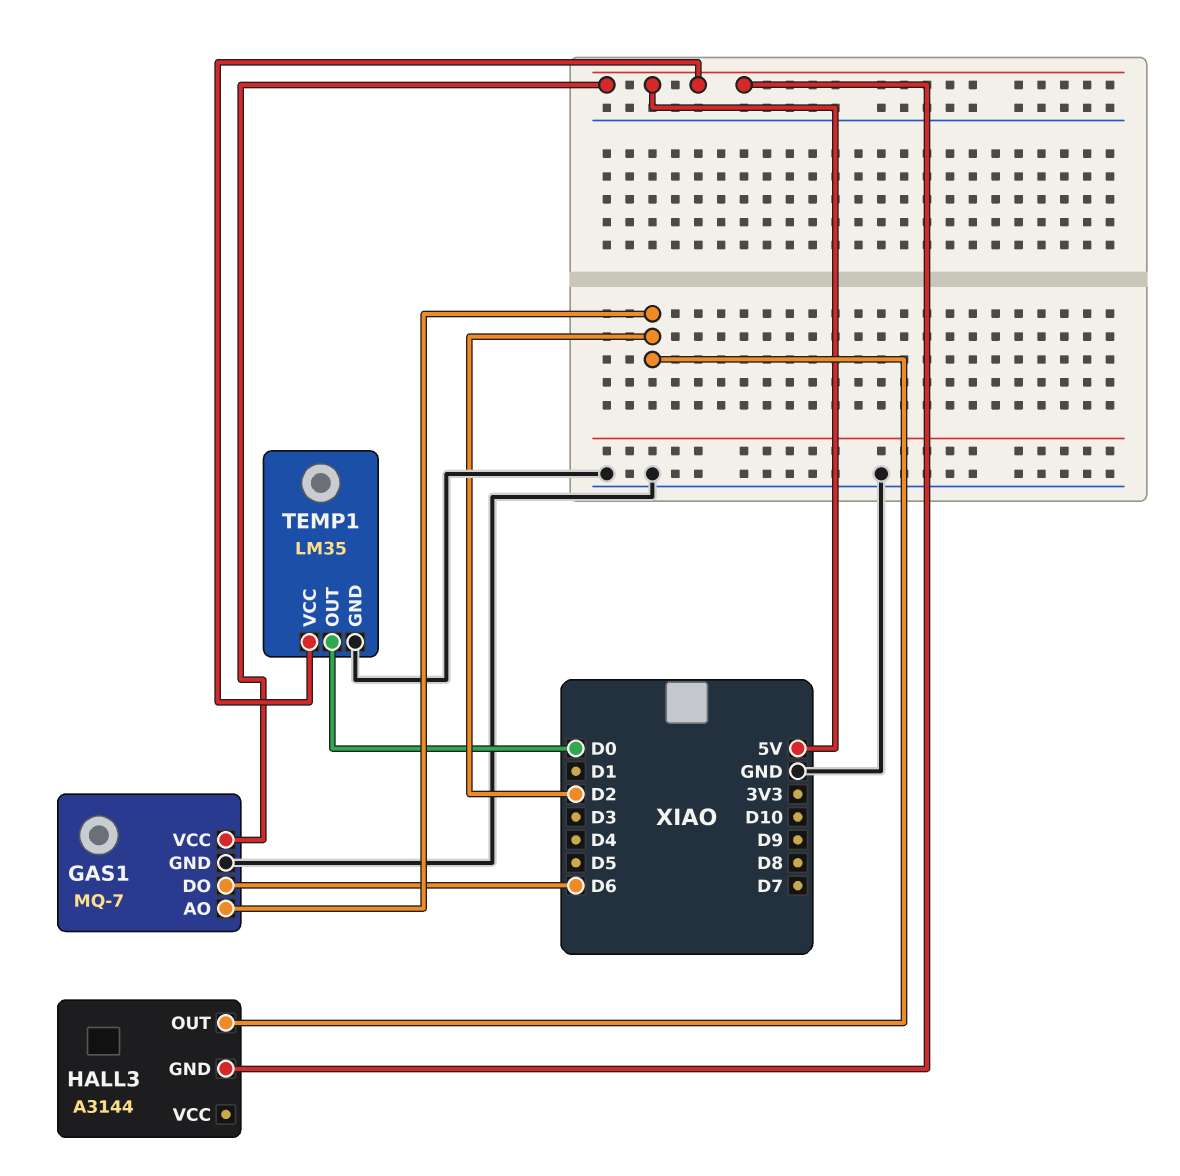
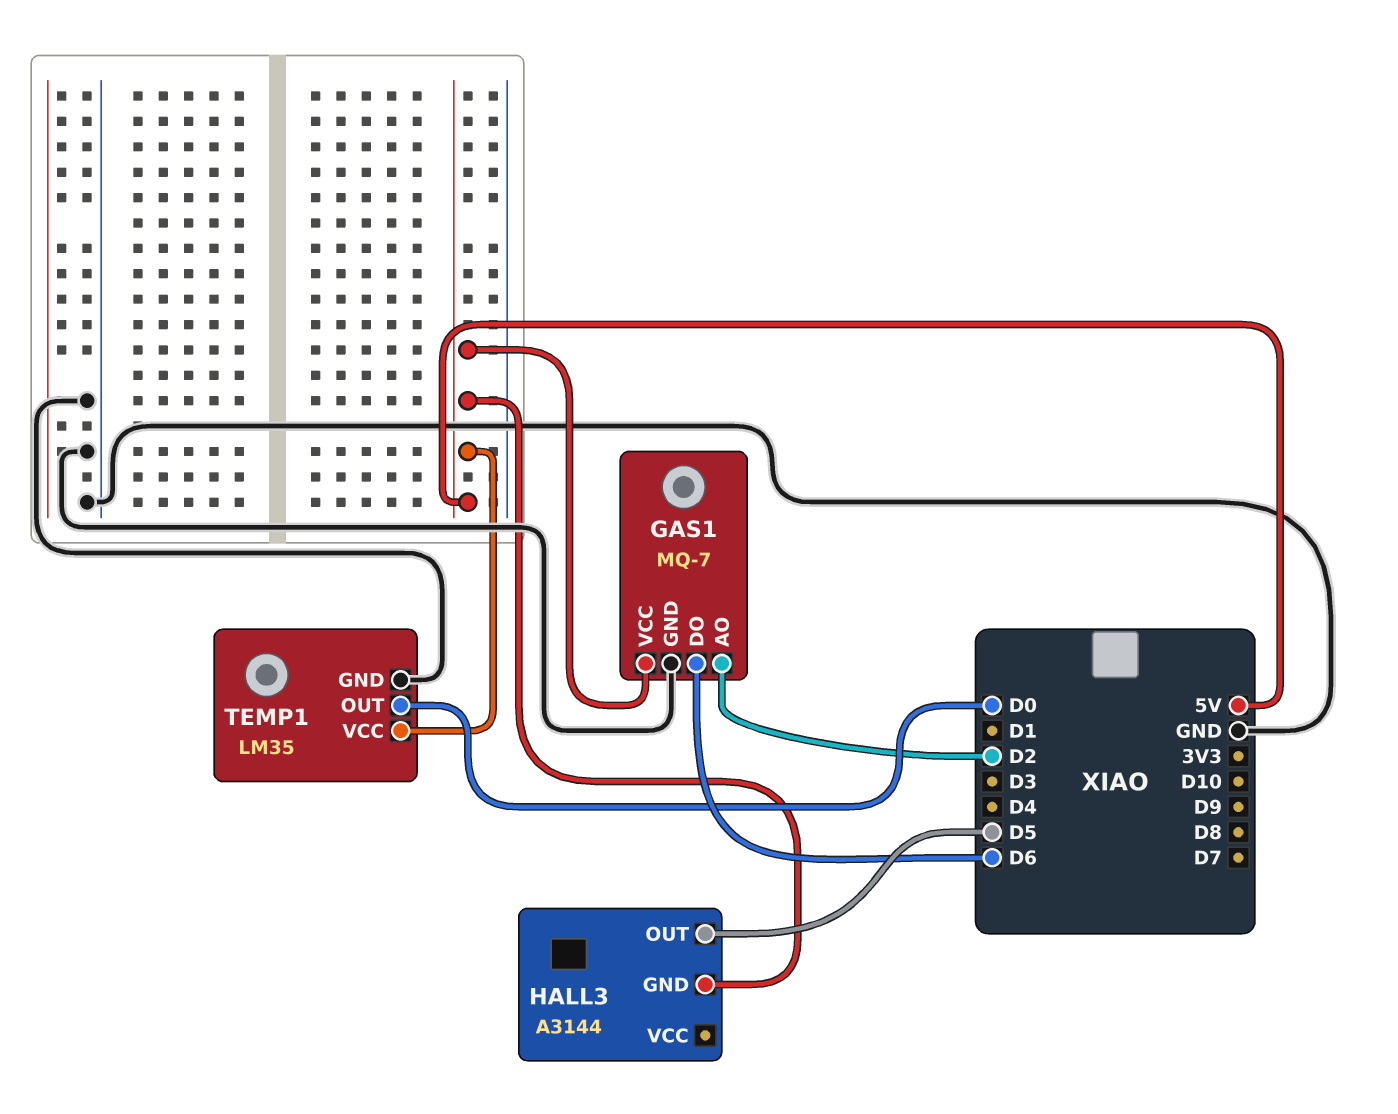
HALL3 pin OUT: D2 -> D5

